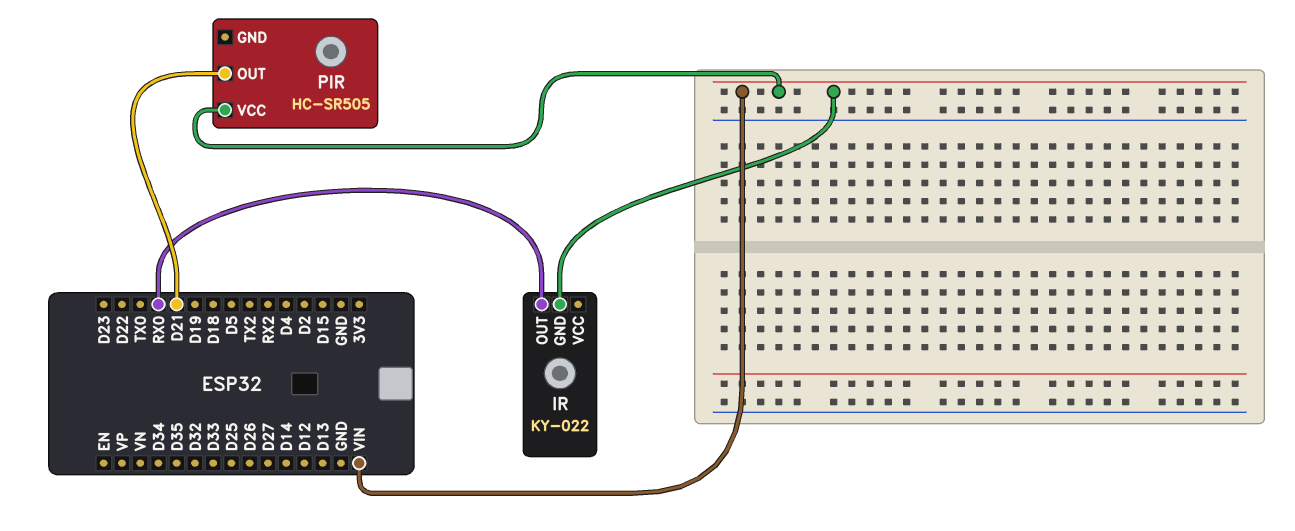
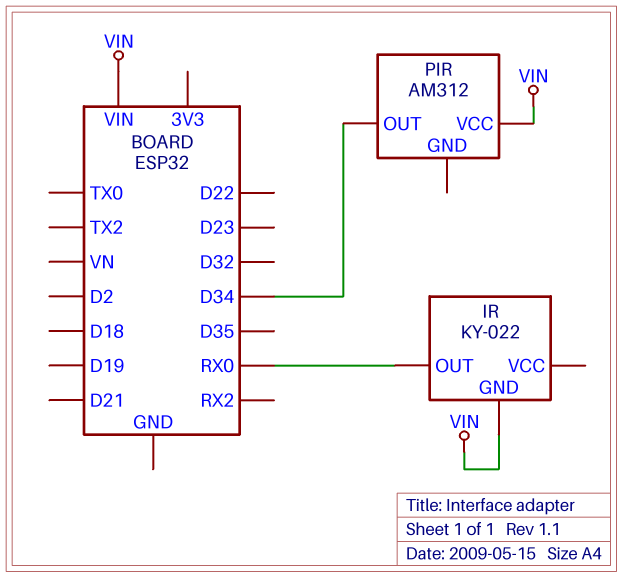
PIR: HC-SR505 -> AM312
PIR pin OUT: D21 -> D34

